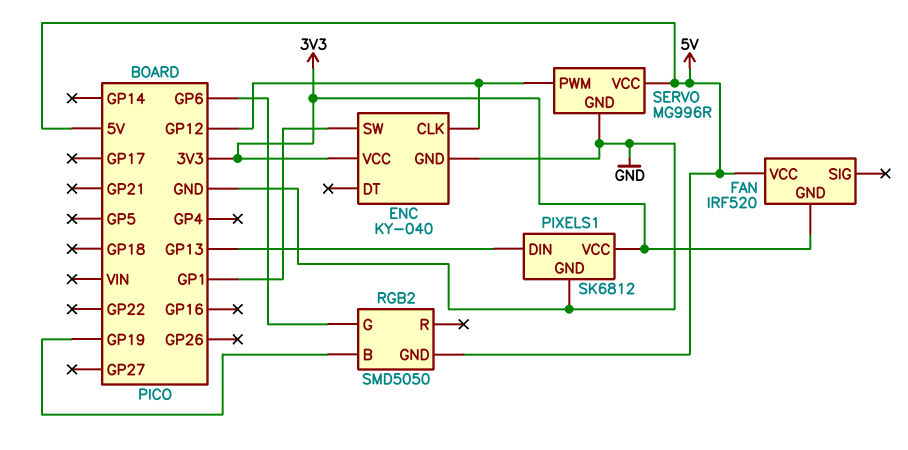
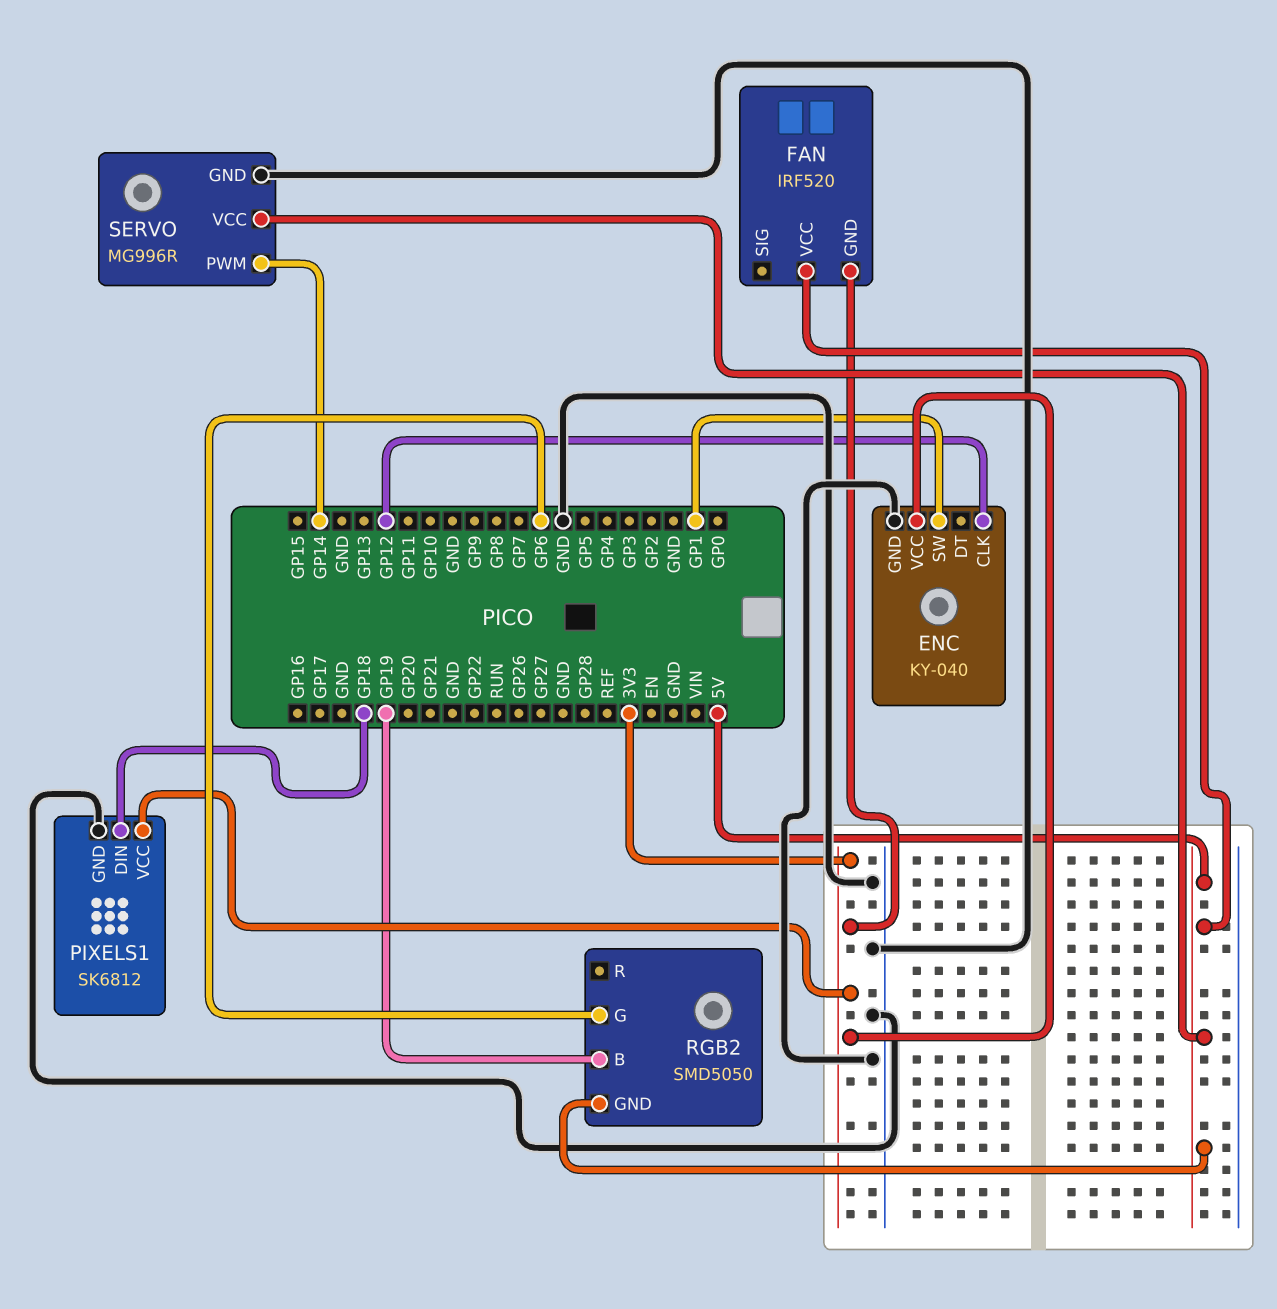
PIXELS1 pin DIN: GP13 -> GP18
SERVO pin PWM: GP12 -> GP14

